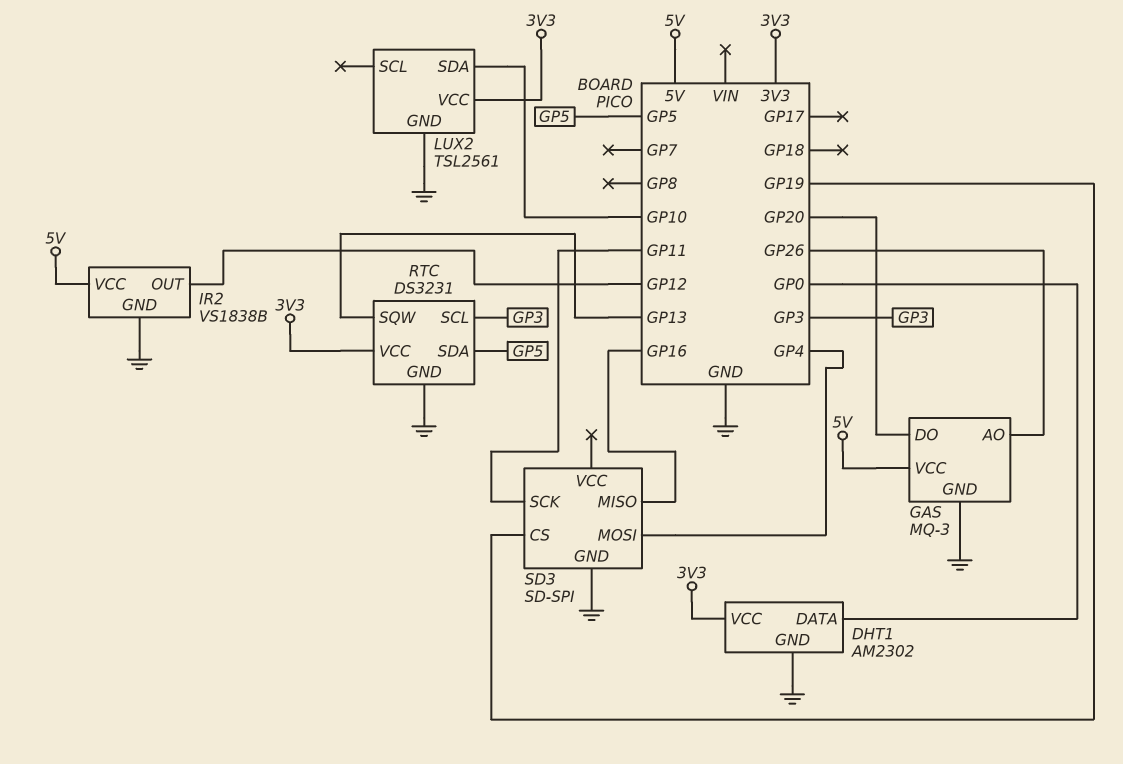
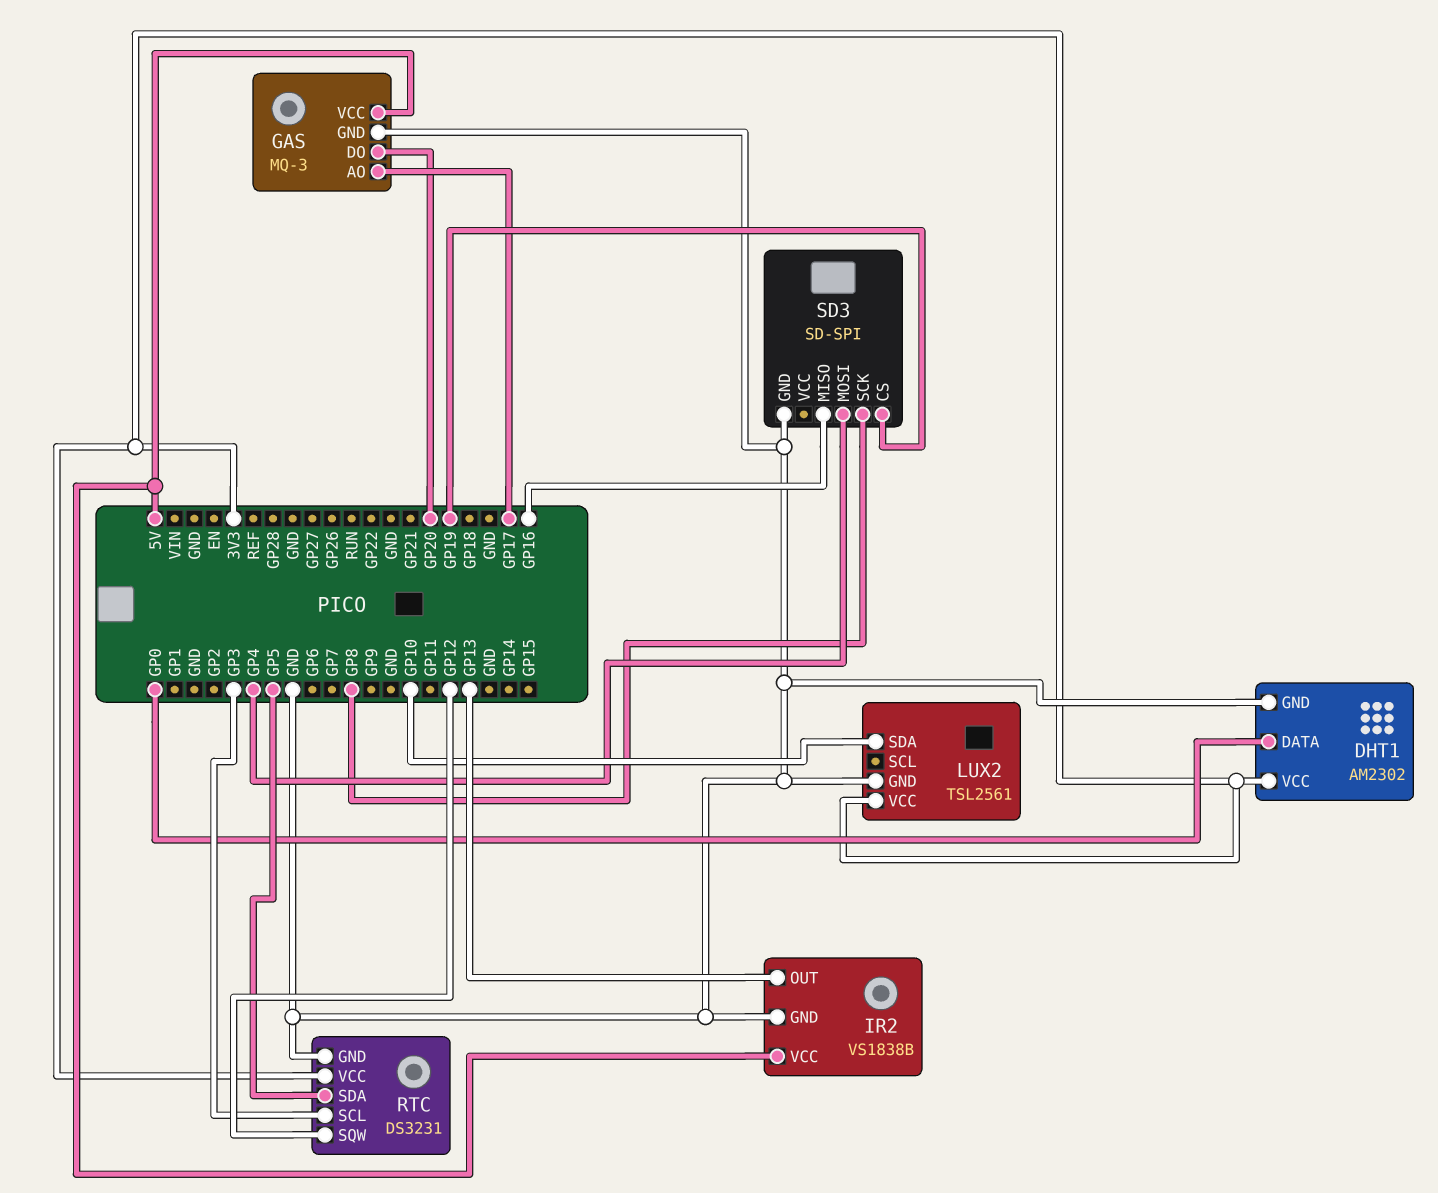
GAS pin AO: GP26 -> GP17
IR2 pin OUT: GP12 -> GP13
RTC pin SQW: GP13 -> GP12
SD3 pin SCK: GP11 -> GP8

